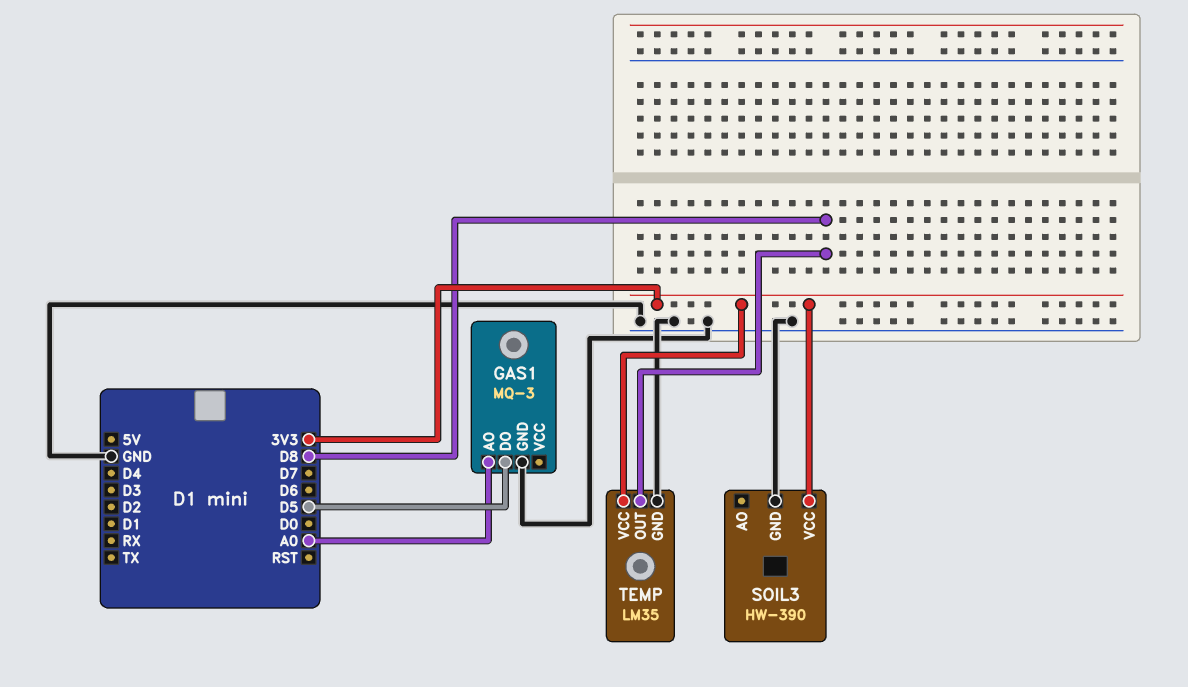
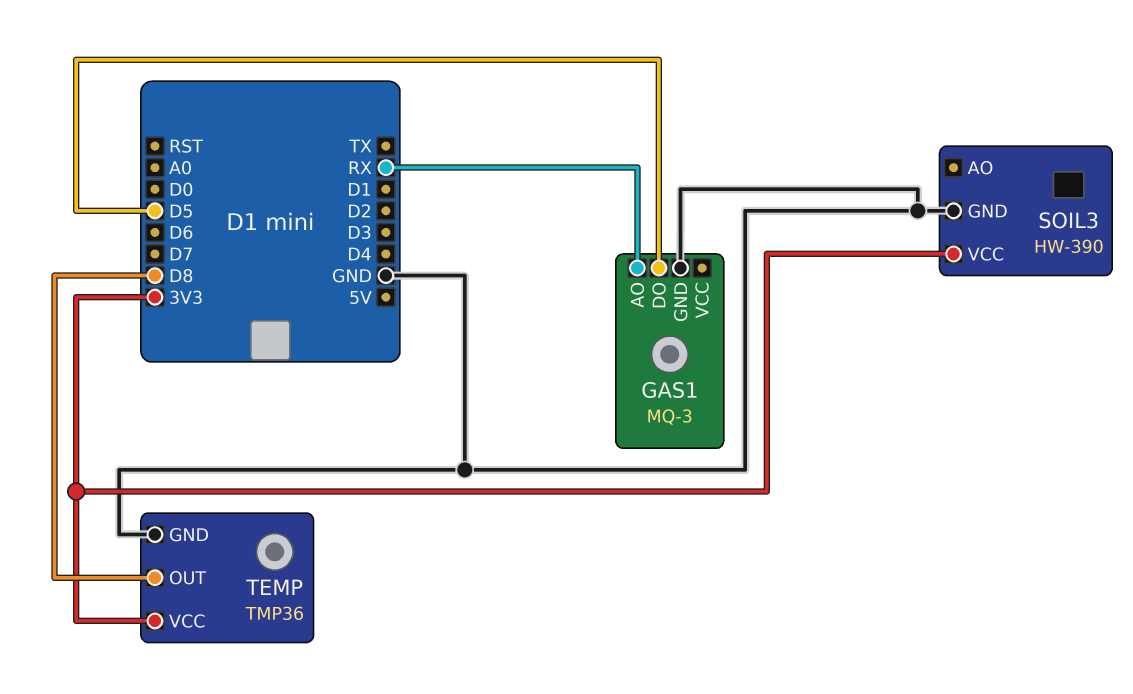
GAS1 pin AO: A0 -> RX
TEMP: LM35 -> TMP36

